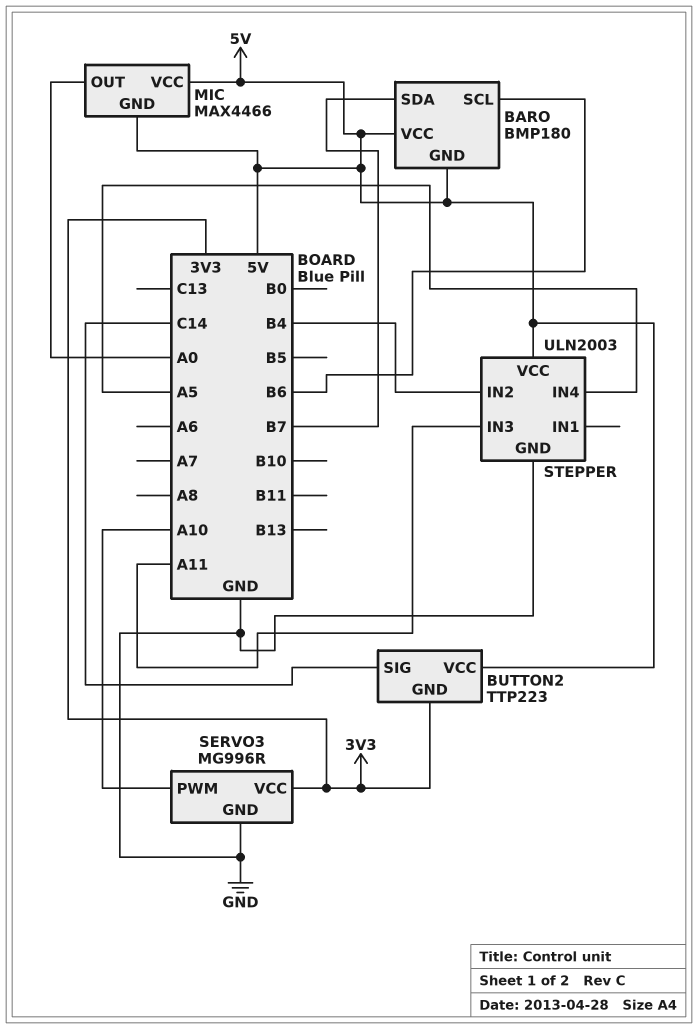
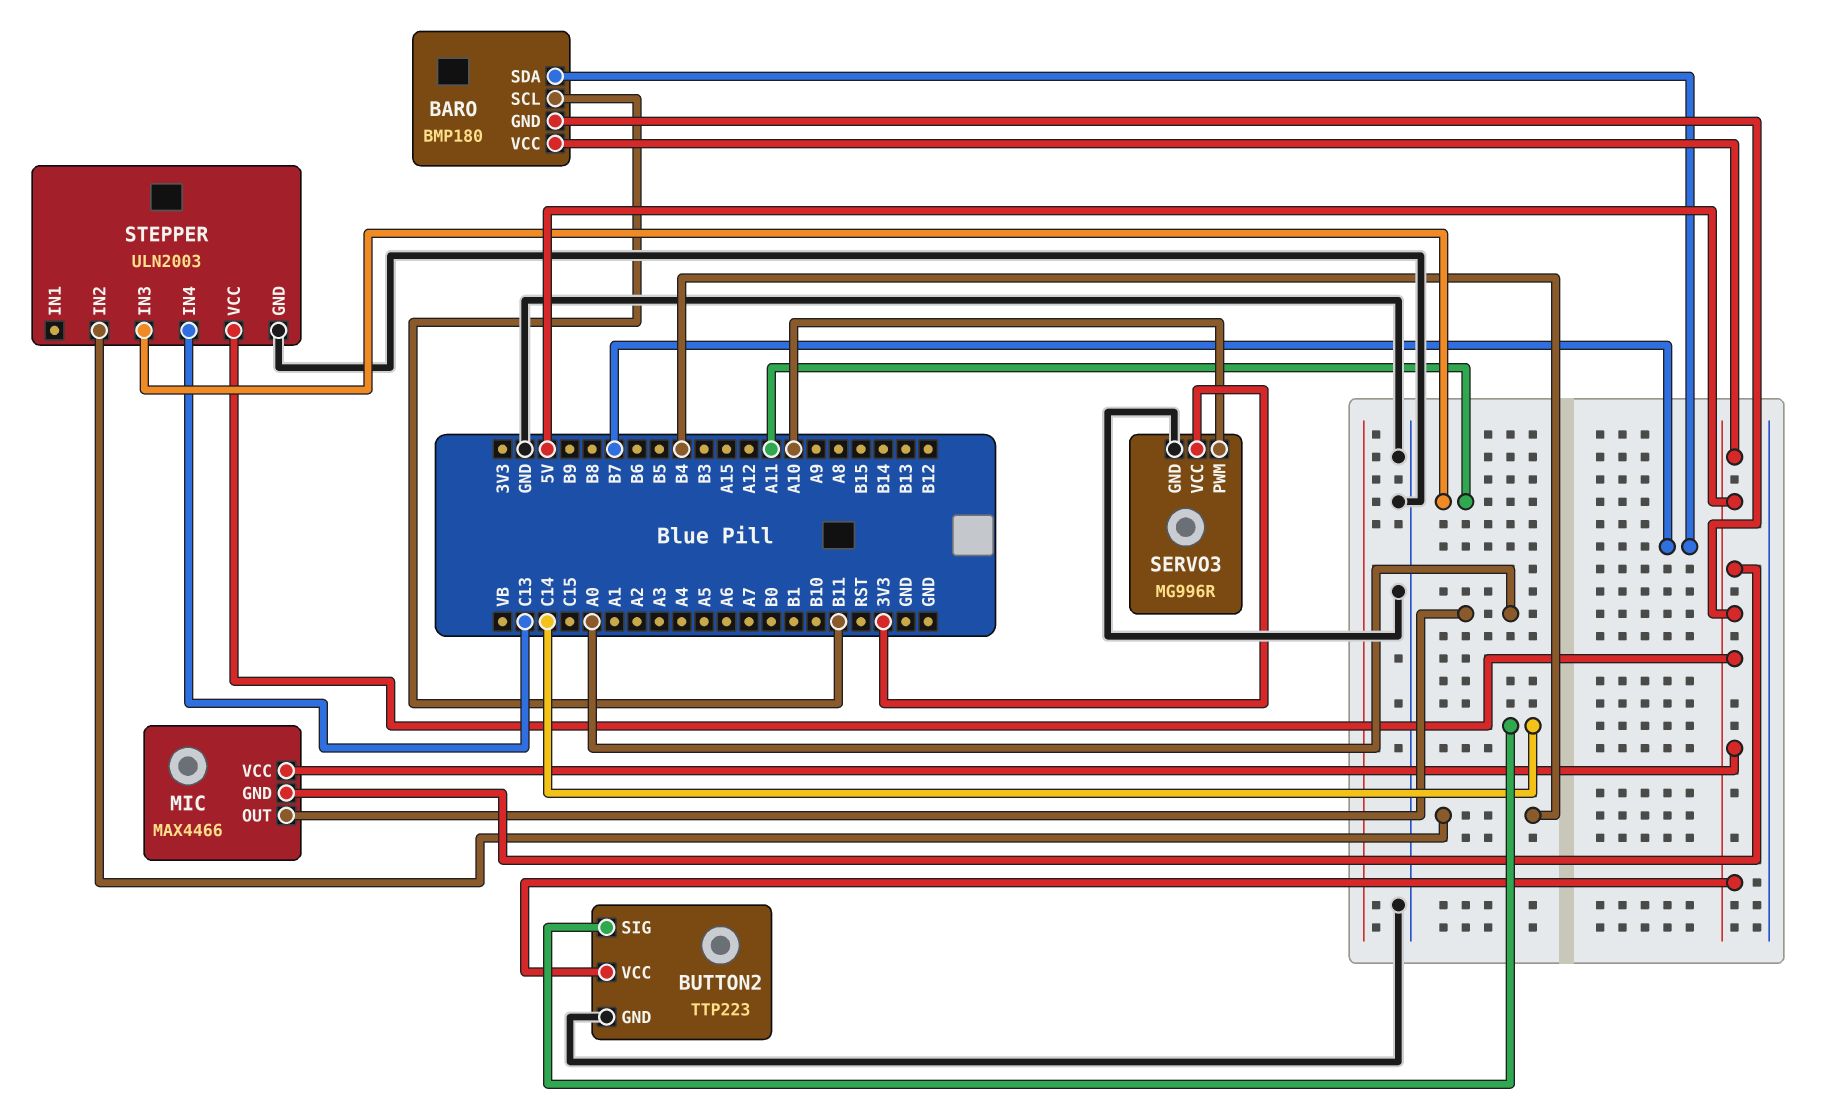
BARO pin SCL: B6 -> B11
BUTTON2 pin GND: 3V3 -> GND
STEPPER pin IN4: A5 -> C13

